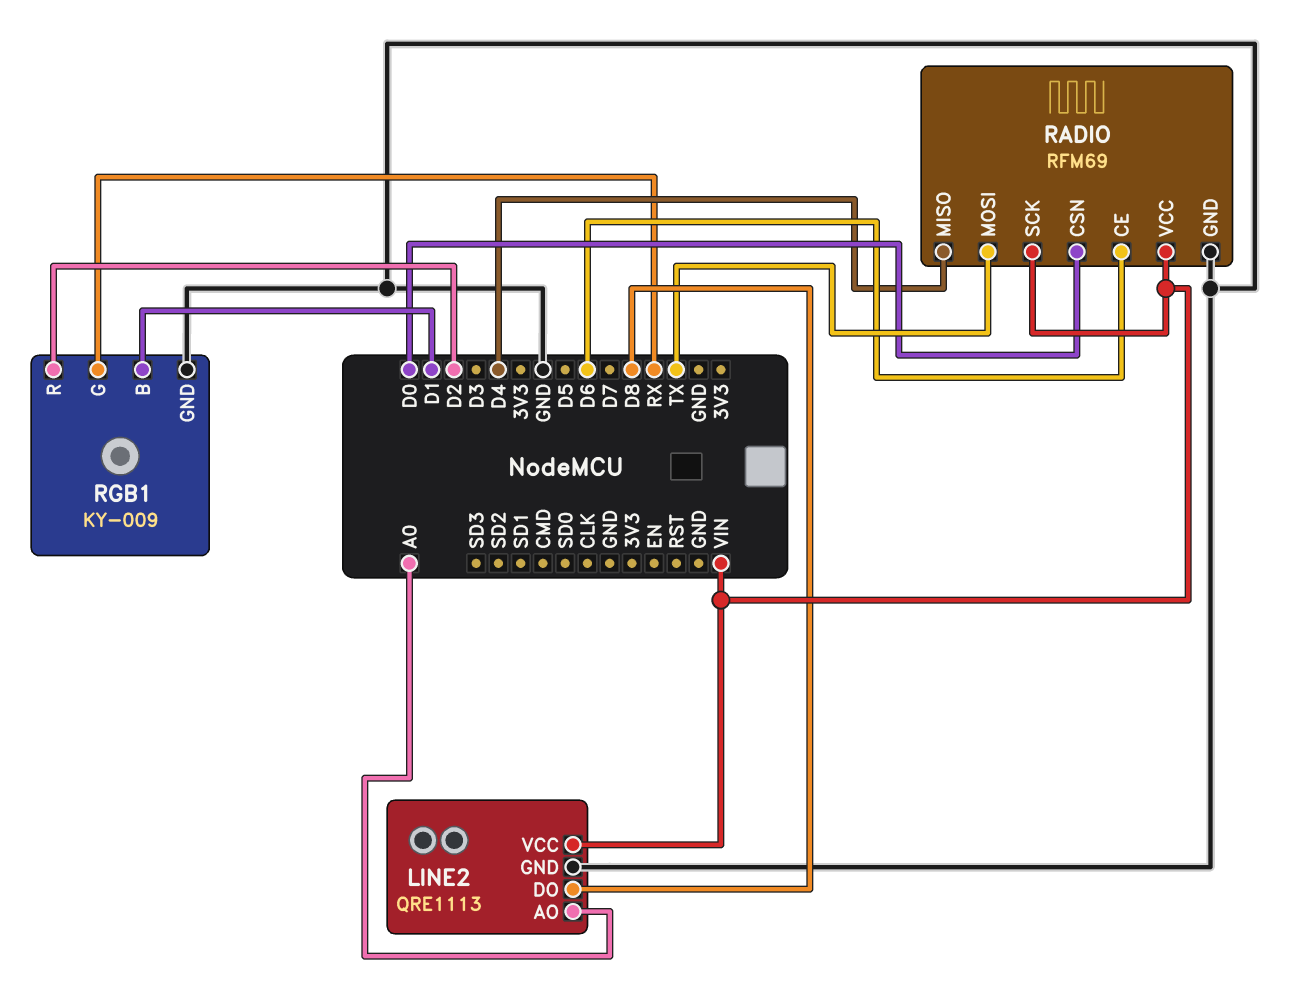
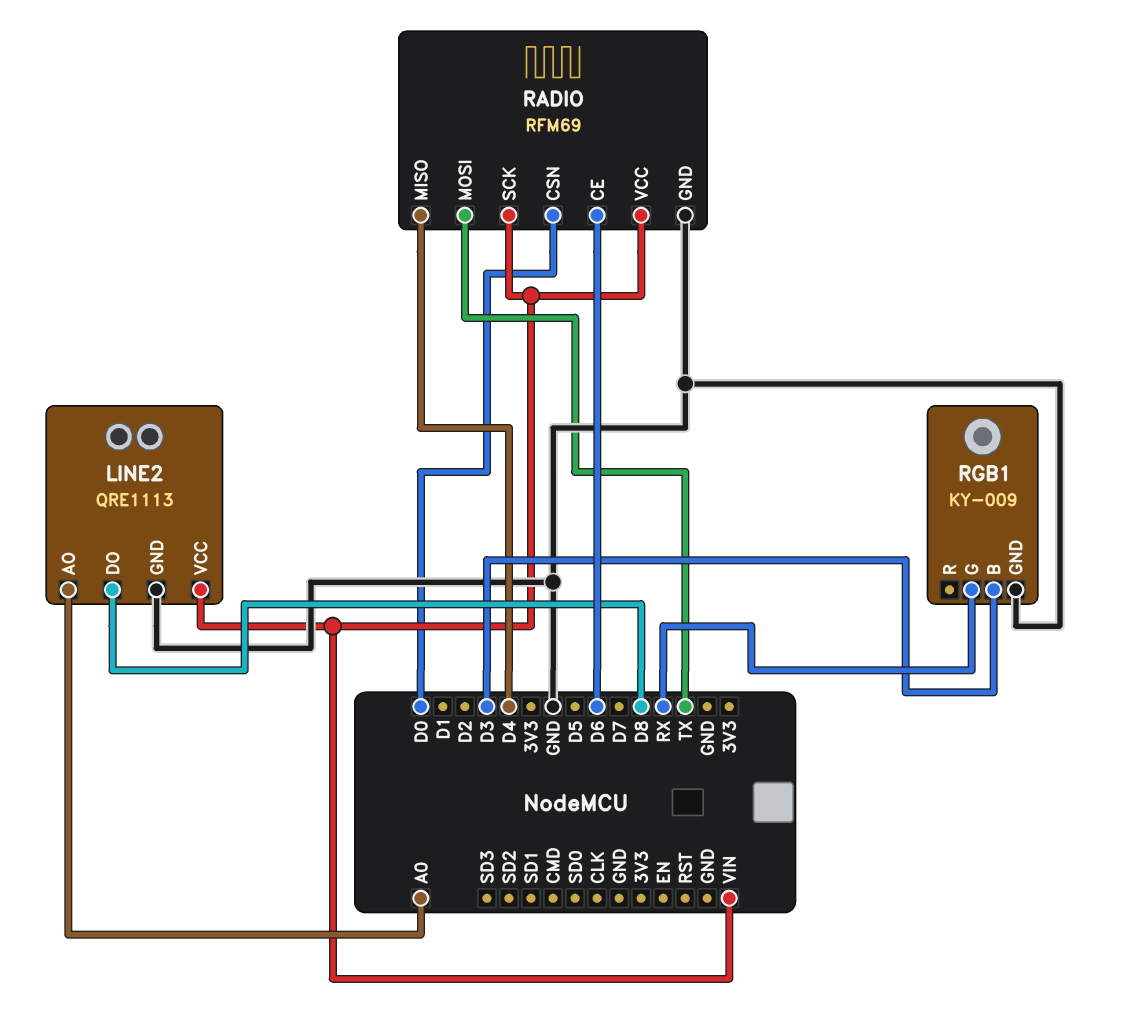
RGB1 pin B: D1 -> D3
RGB1 pin R: D2 -> none

